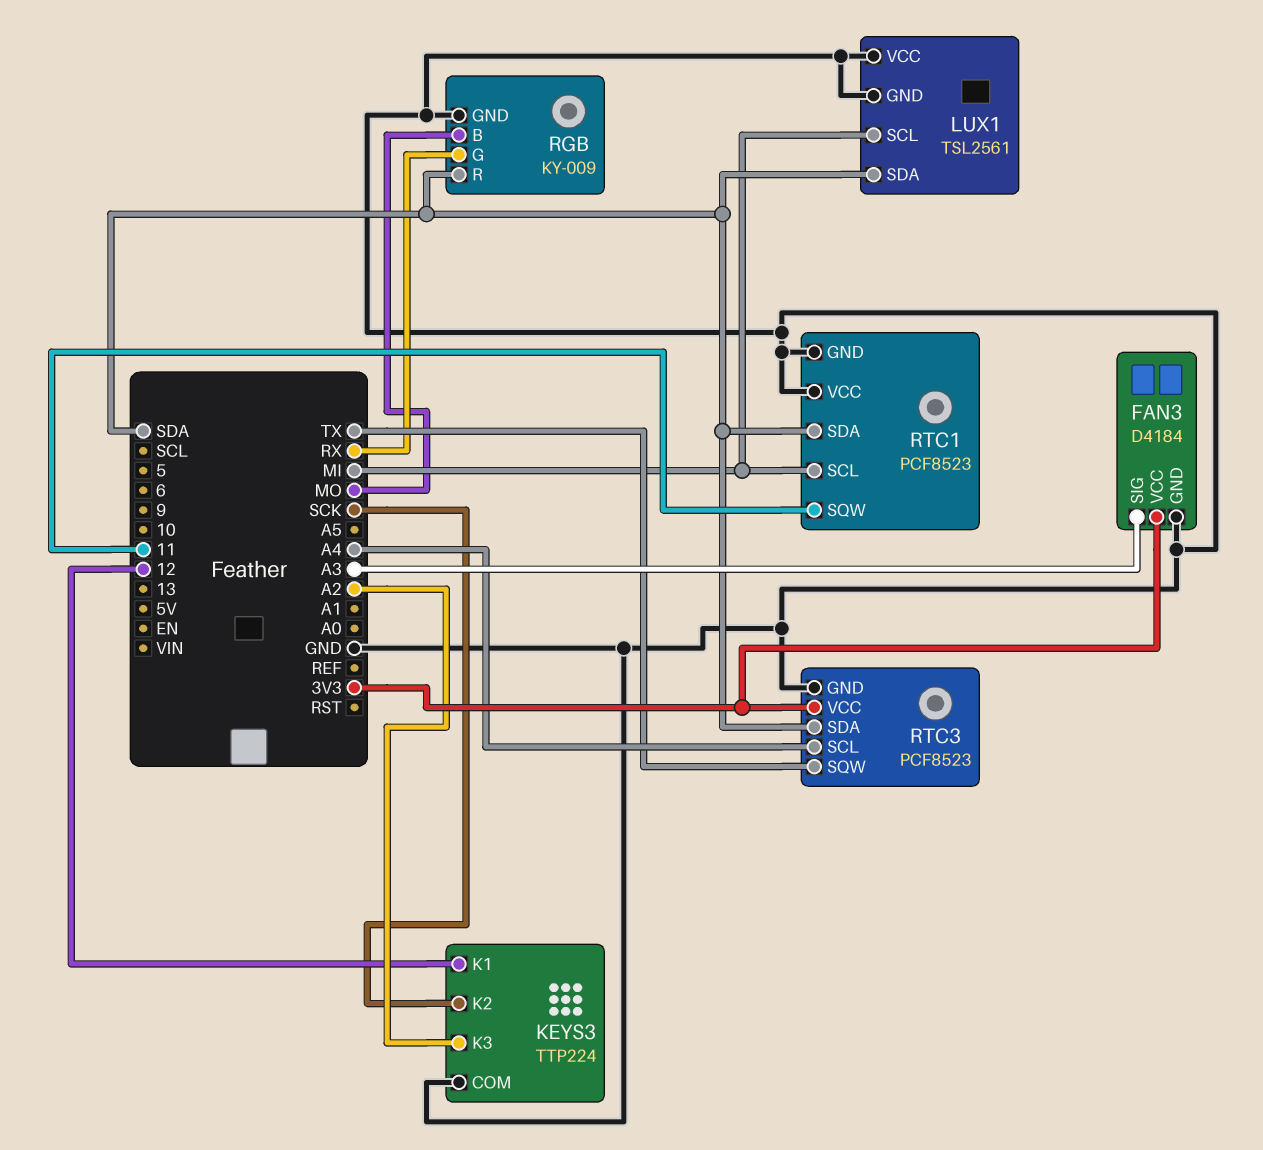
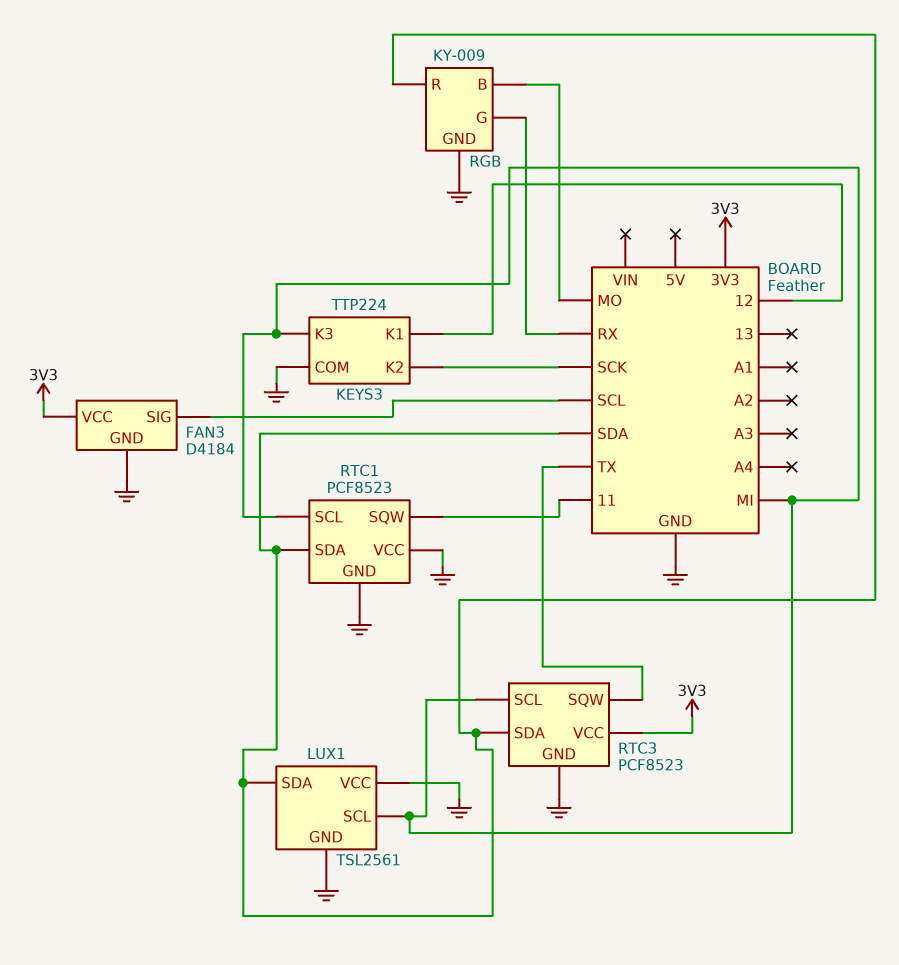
FAN3 pin SIG: A3 -> SCL
KEYS3 pin K3: A2 -> MI
RTC3 pin SCL: A4 -> MI

